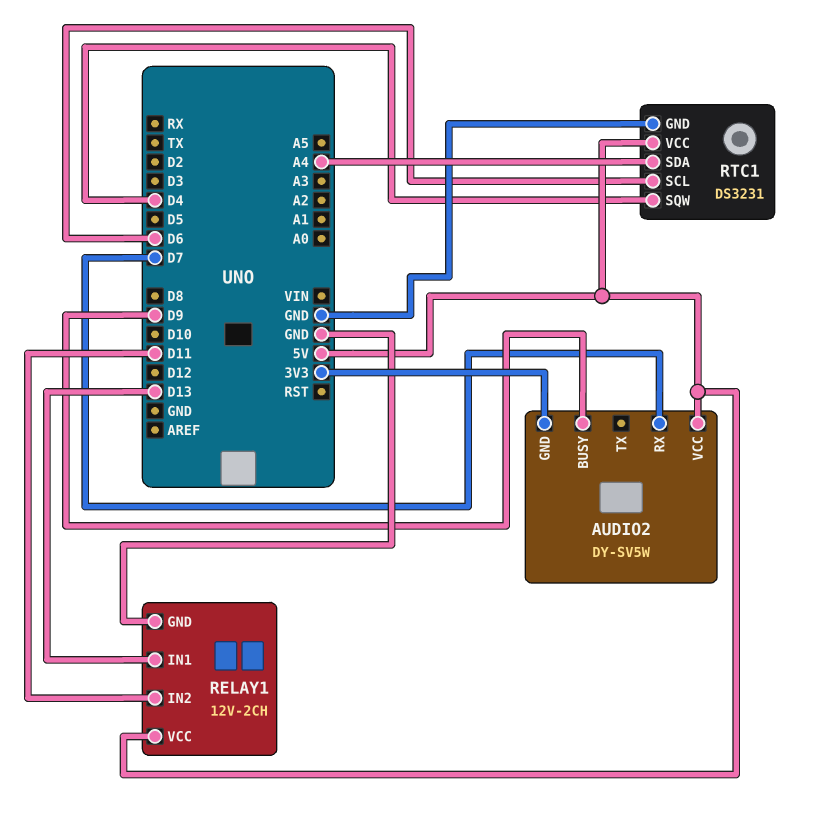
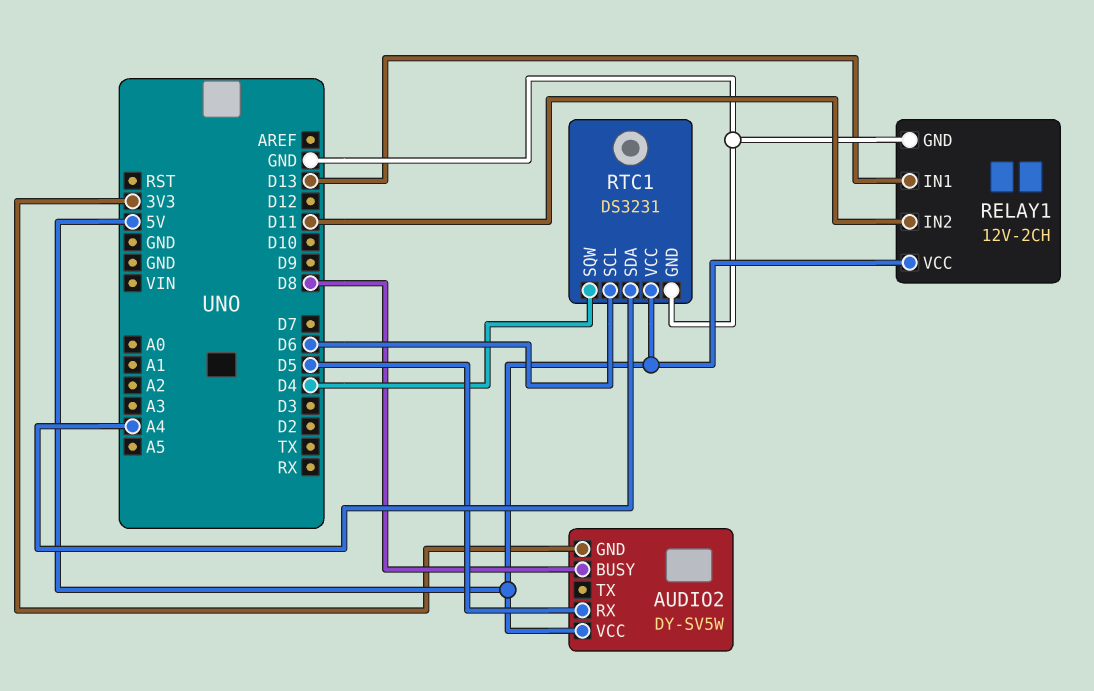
AUDIO2 pin BUSY: D9 -> D8
AUDIO2 pin RX: D7 -> D5

